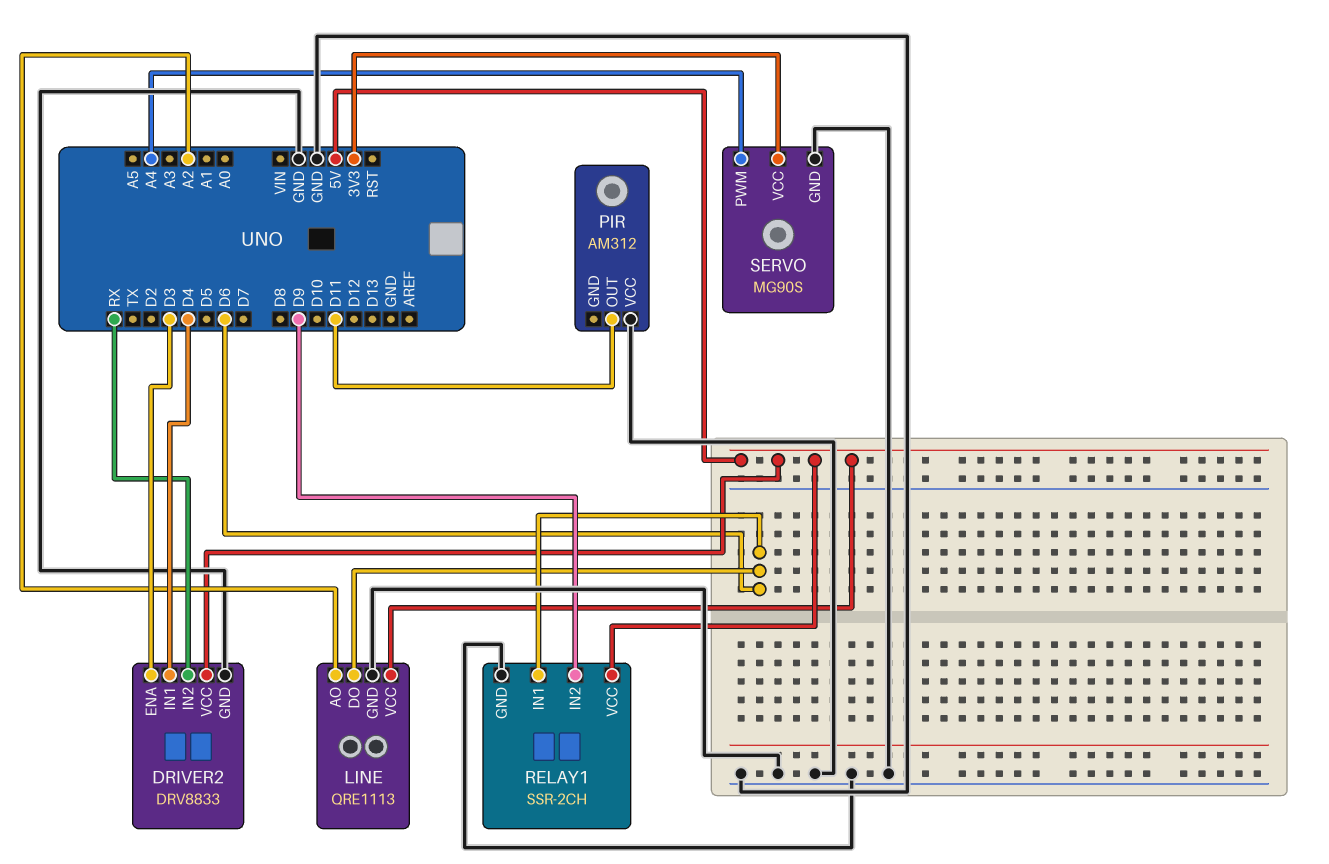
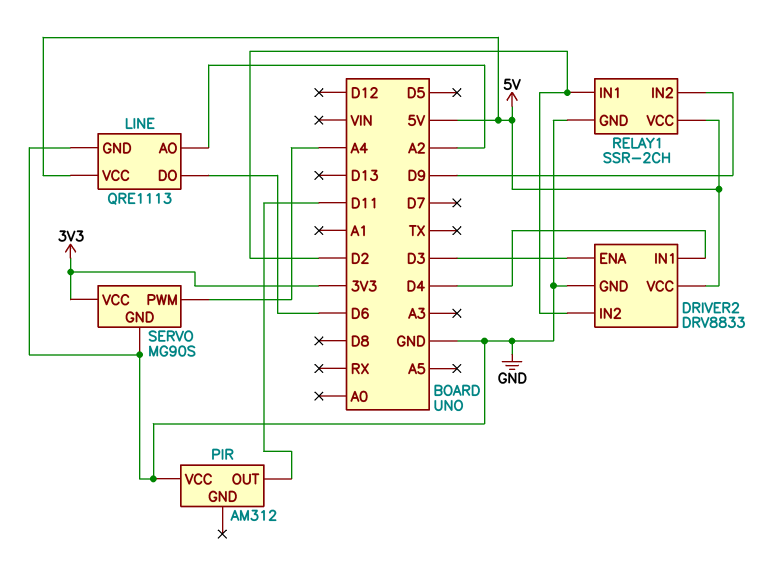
DRIVER2 pin IN2: RX -> D2
RELAY1 pin IN1: D6 -> D2

